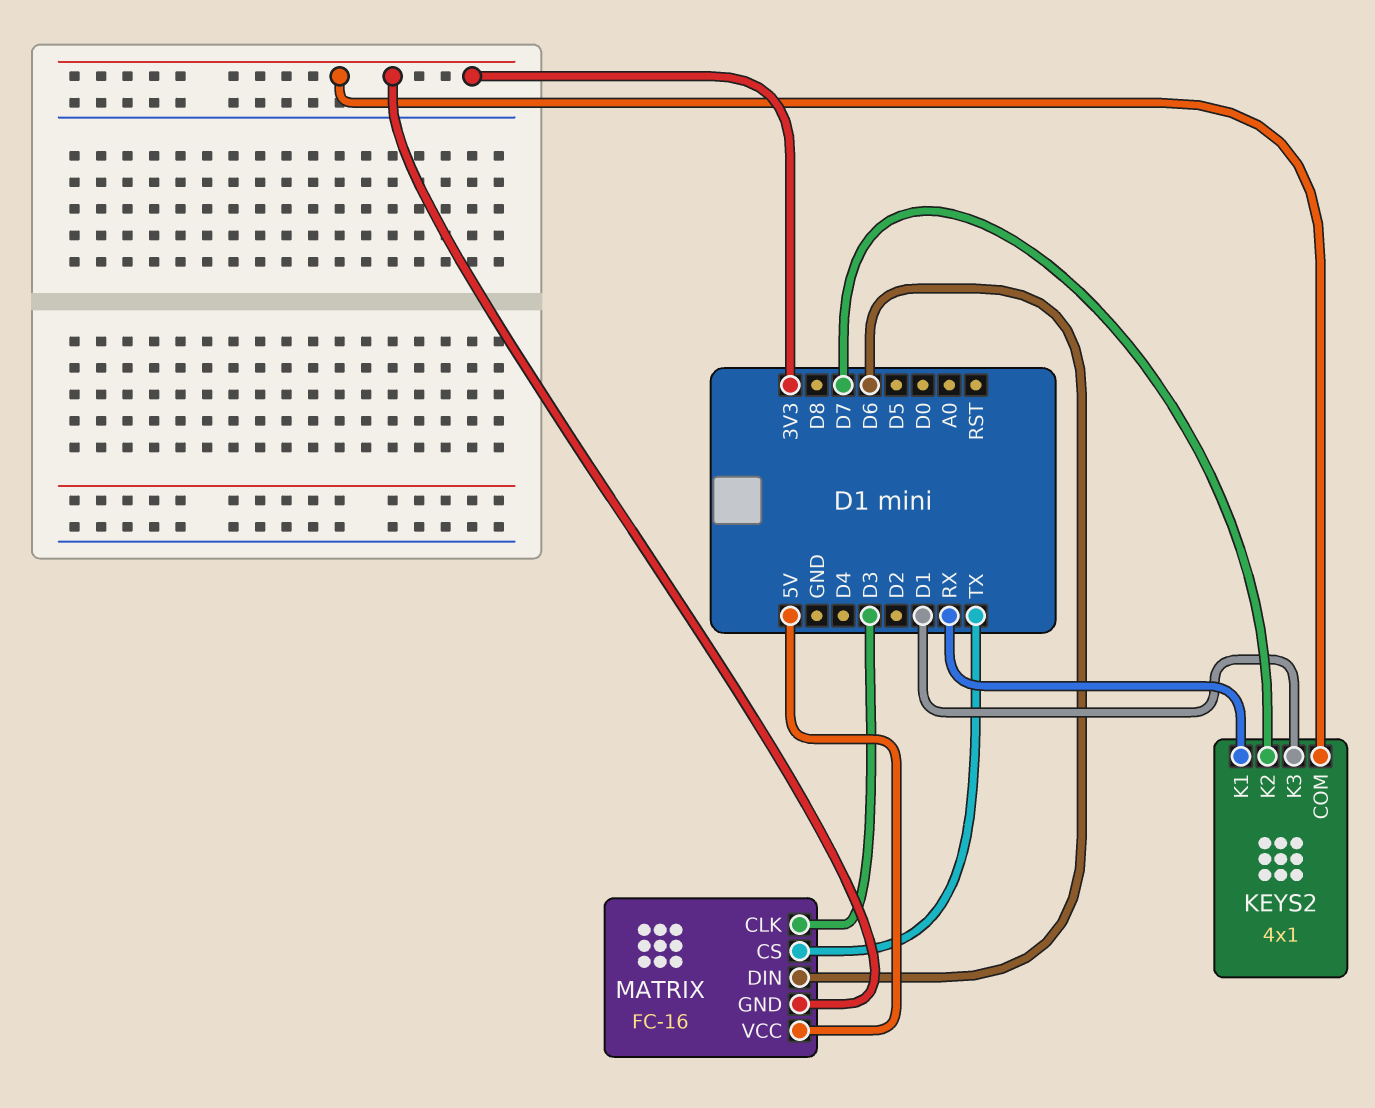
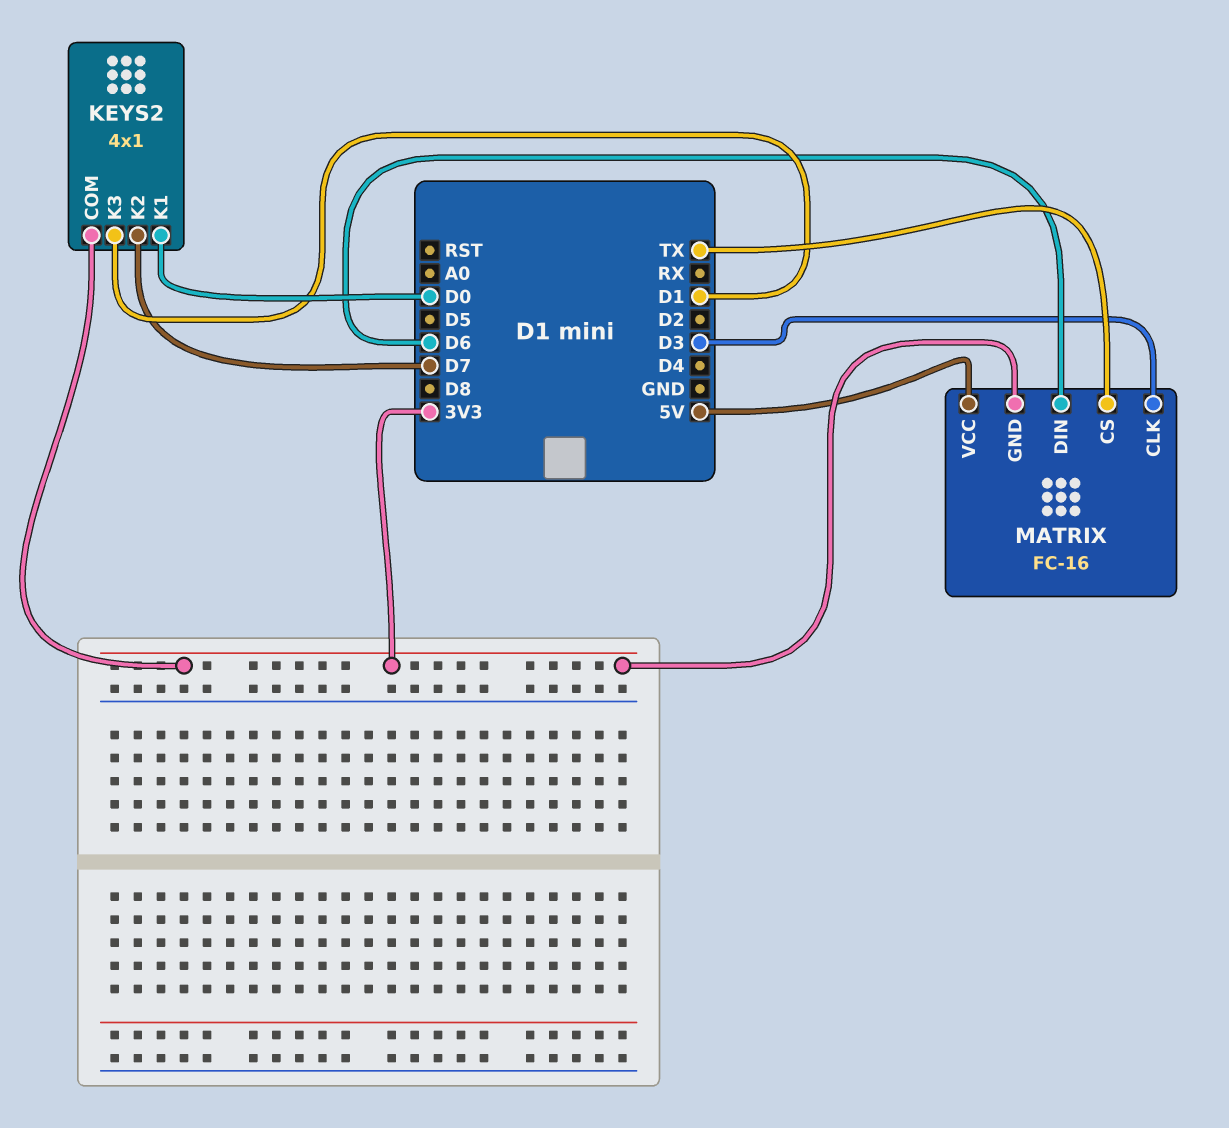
KEYS2 pin K1: RX -> D0

